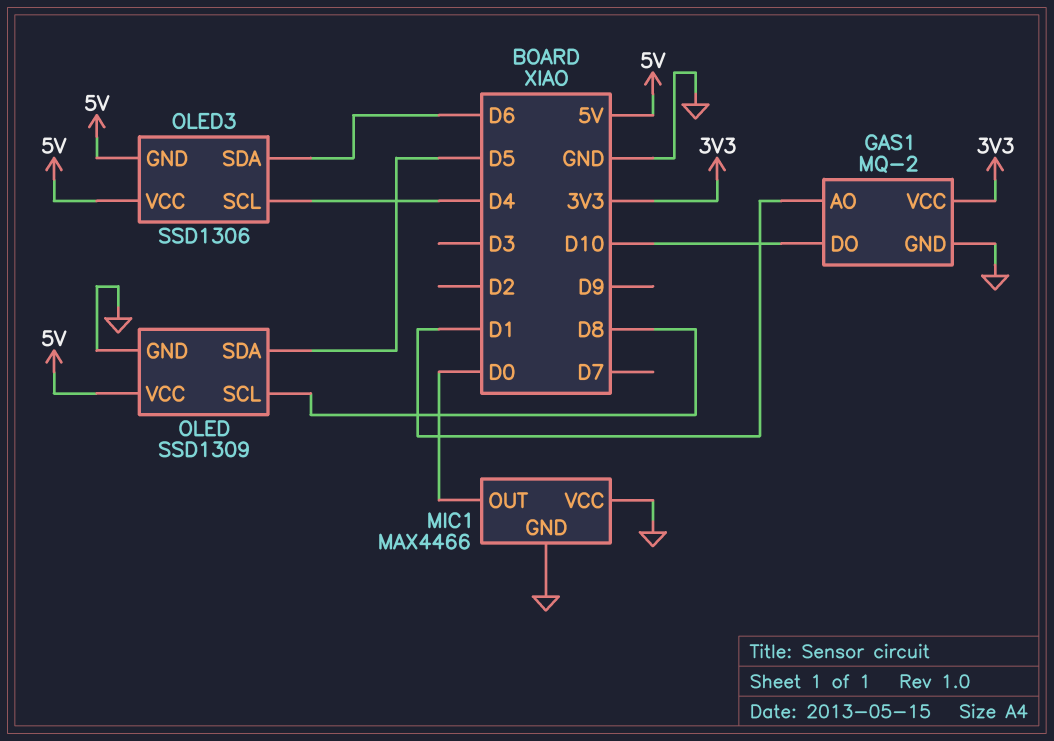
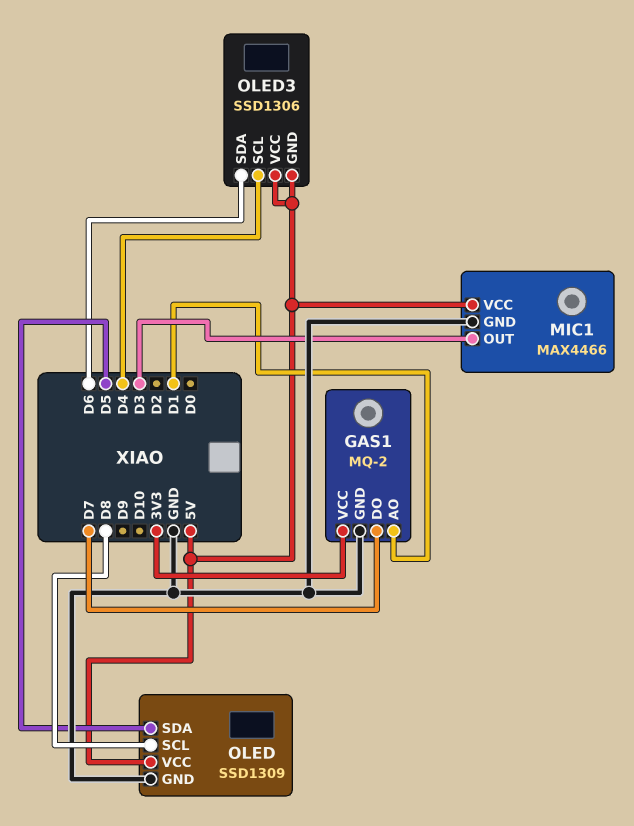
GAS1 pin DO: D10 -> D7
MIC1 pin OUT: D0 -> D3
MIC1 pin VCC: GND -> 5V

